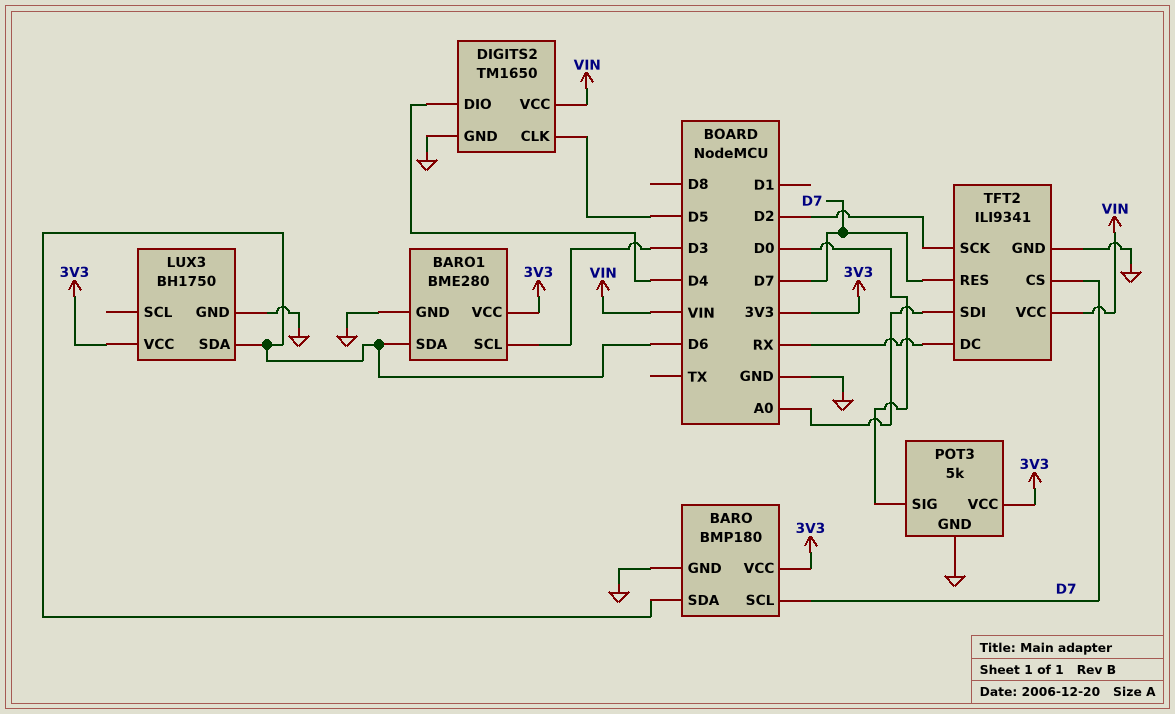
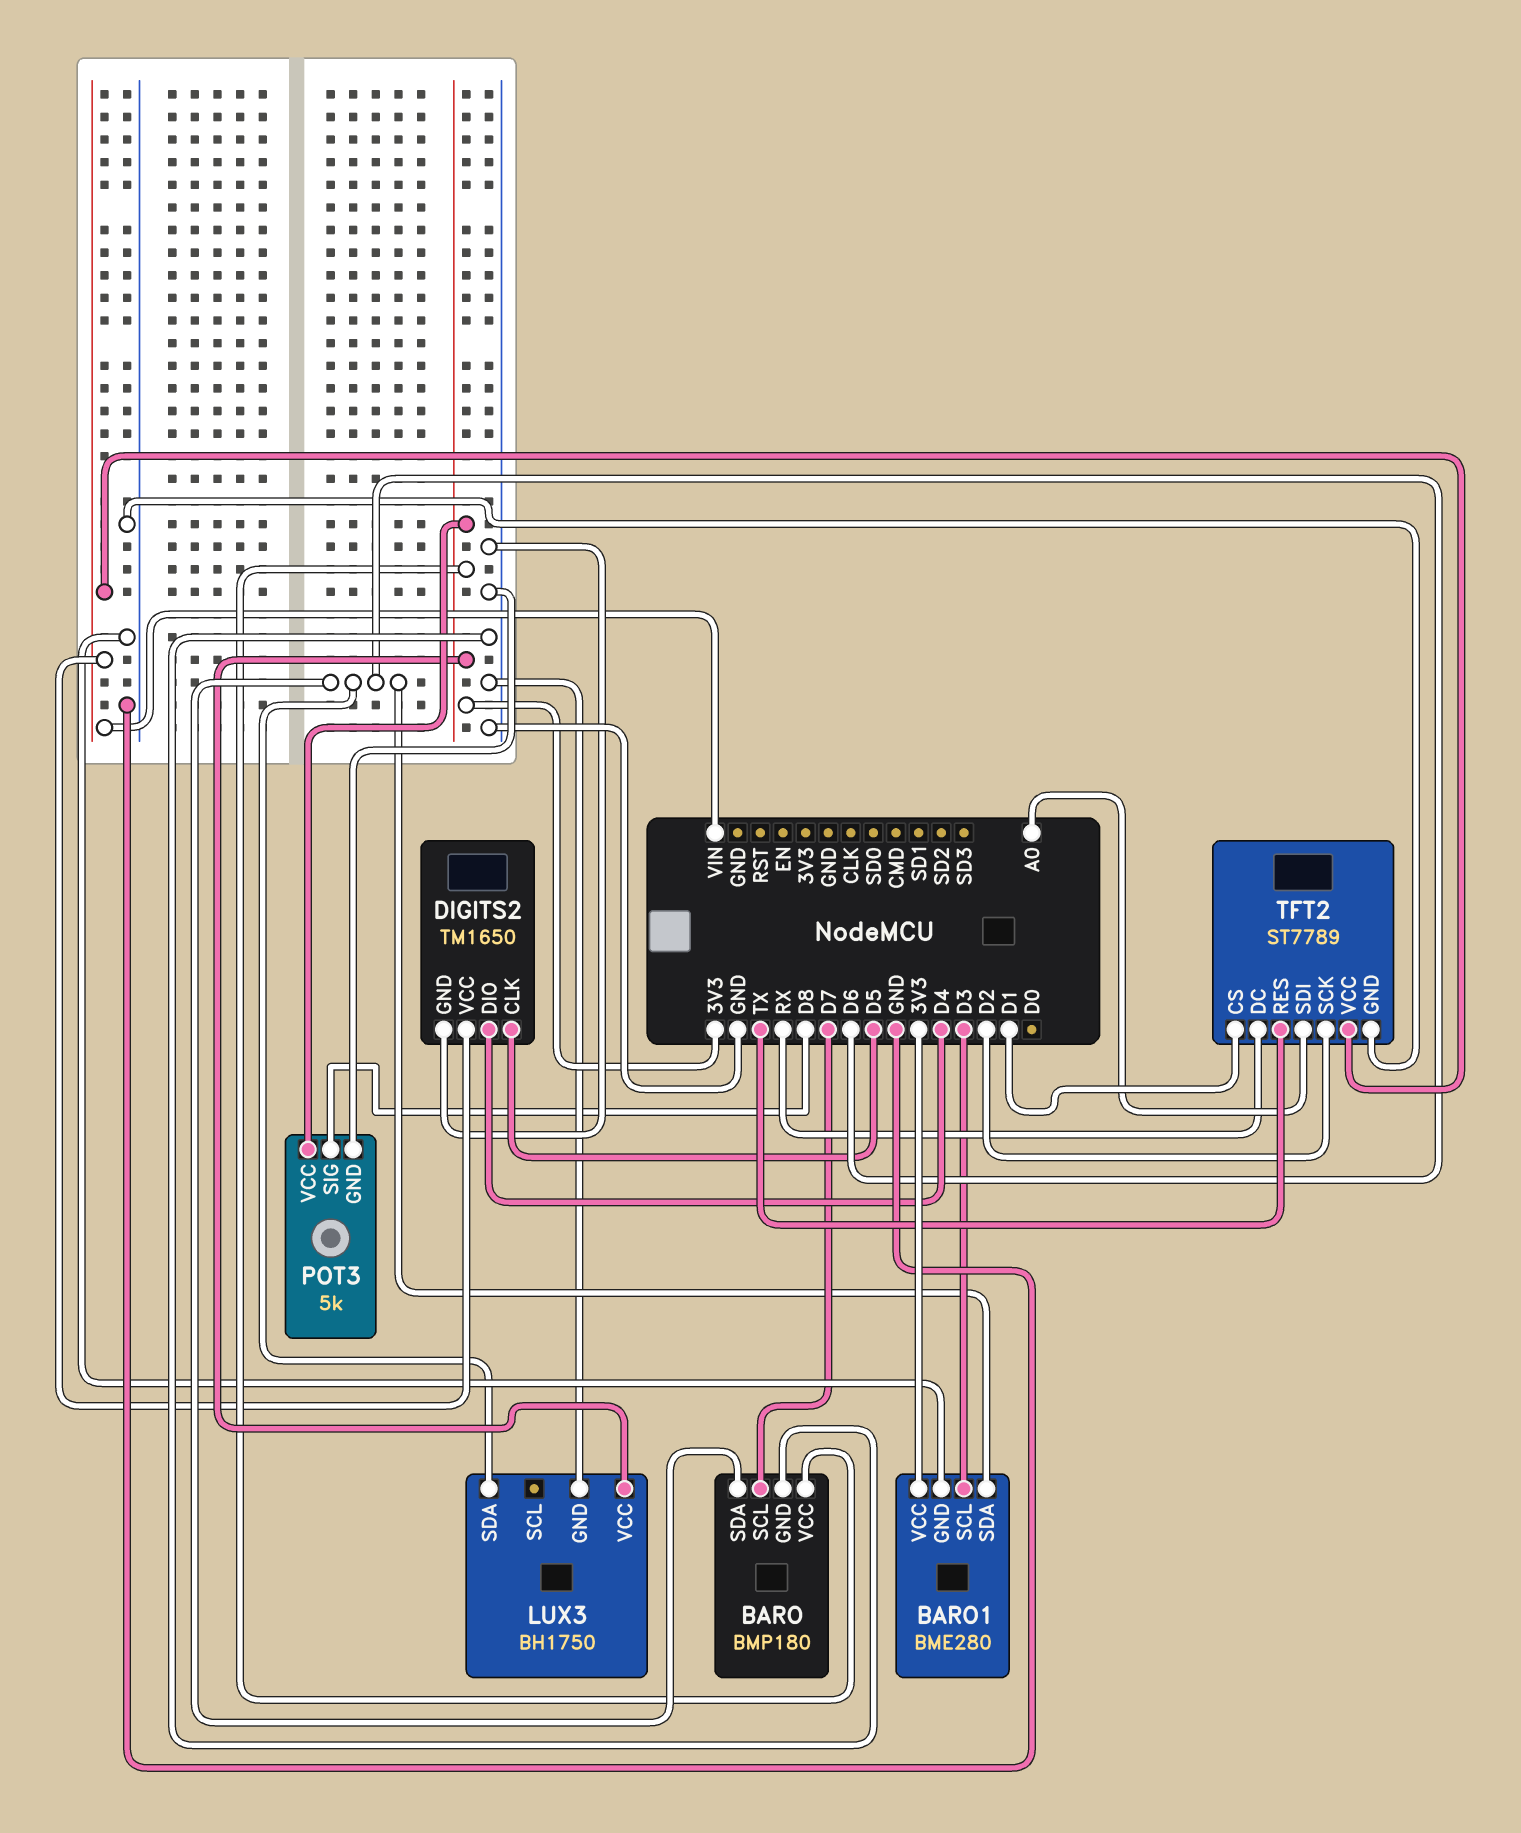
POT3 pin SIG: D0 -> D8
TFT2: ILI9341 -> ST7789
TFT2 pin CS: D7 -> D1
TFT2 pin RES: D7 -> TX

